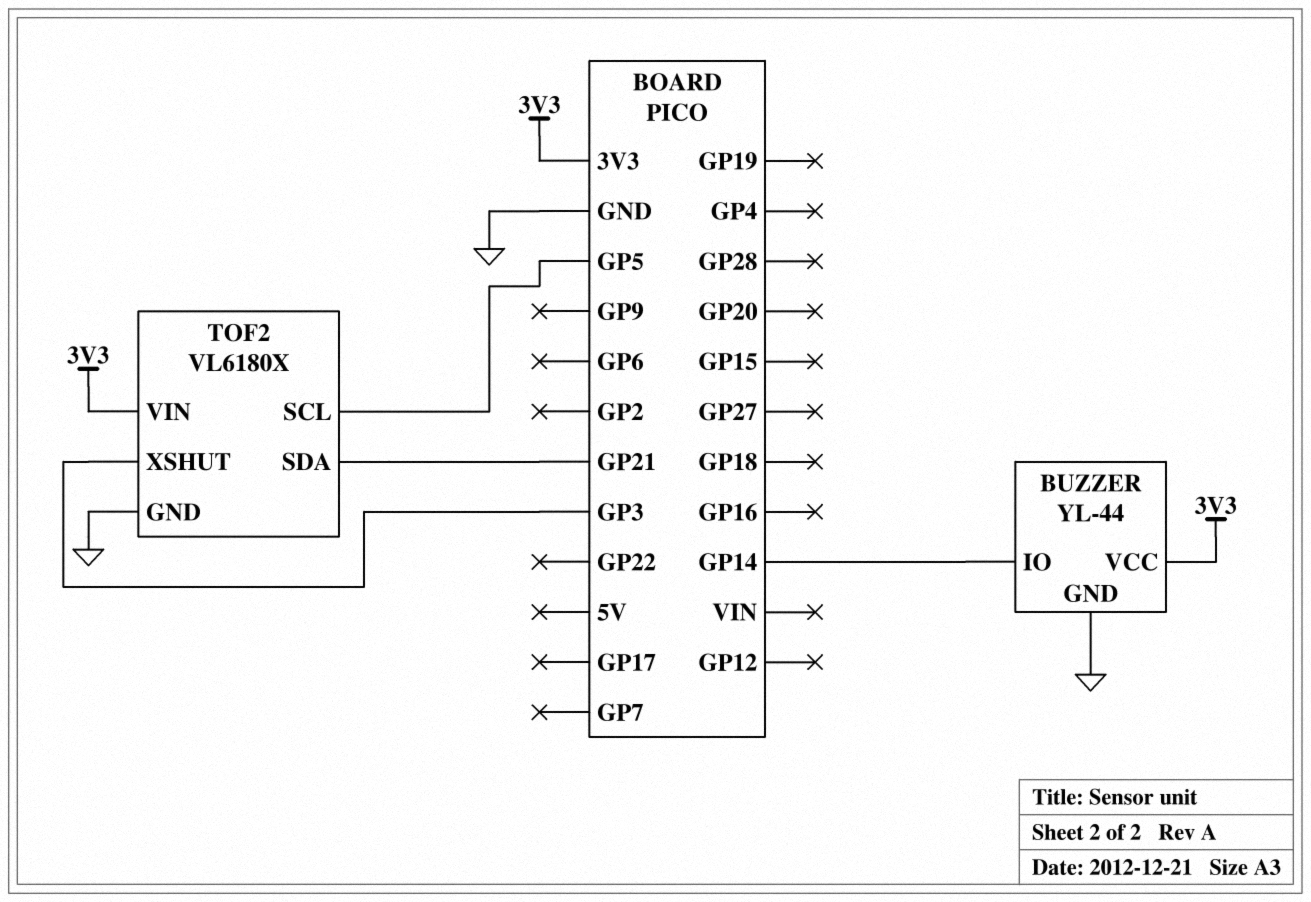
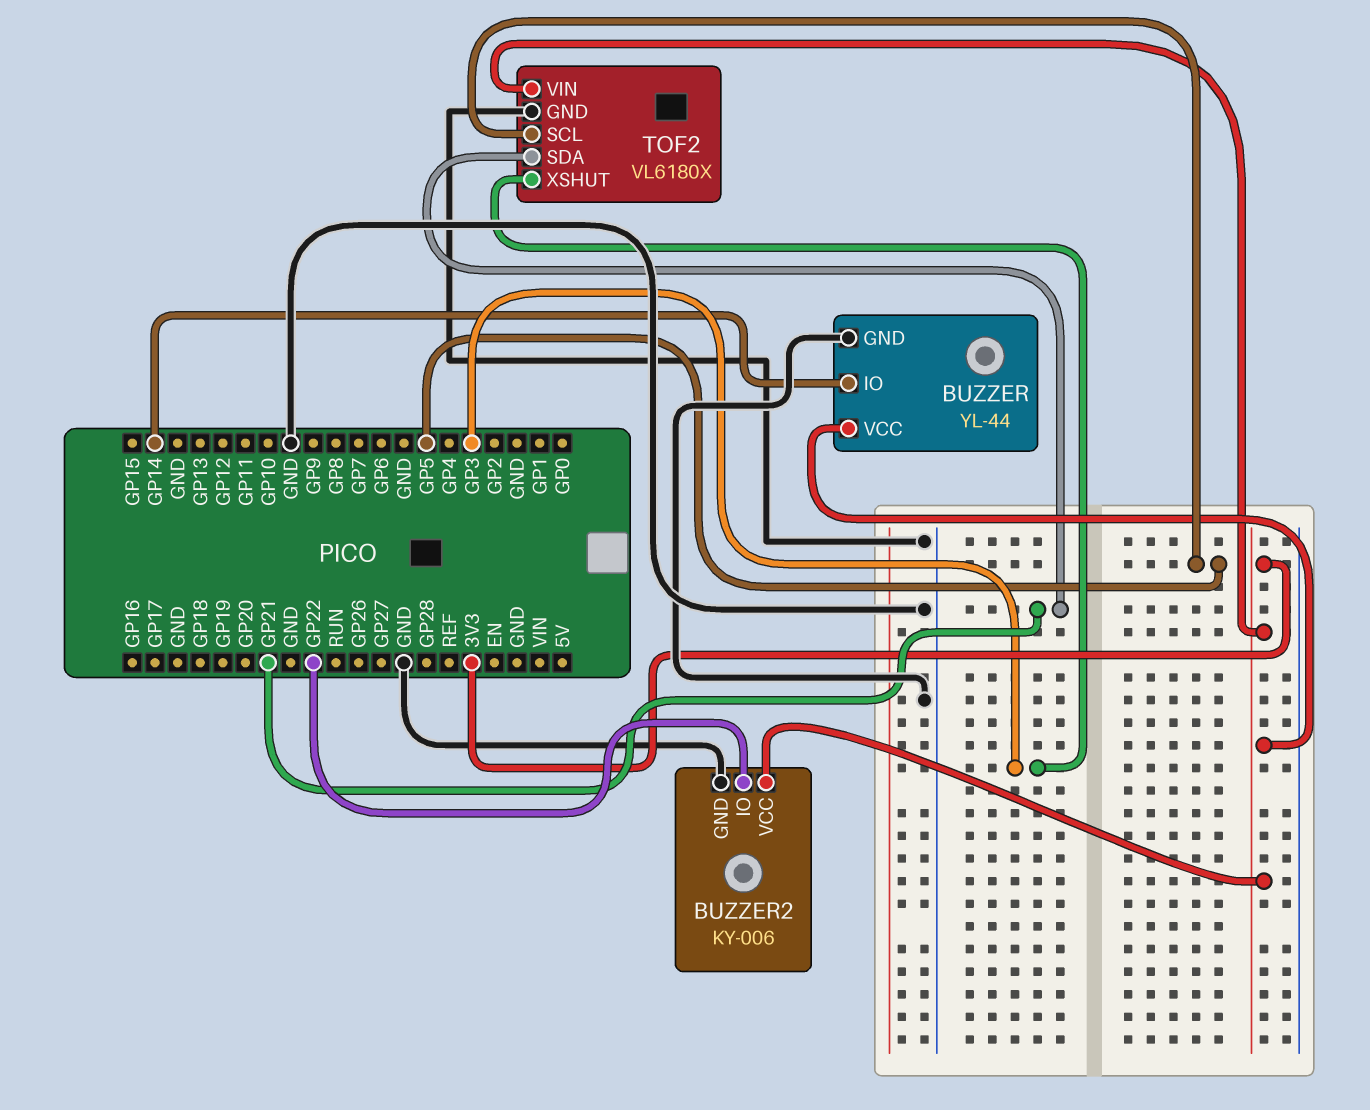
BUZZER2: none -> KY-006
BUZZER2 pin GND: none -> GND
BUZZER2 pin IO: none -> GP22
BUZZER2 pin VCC: none -> 3V3

